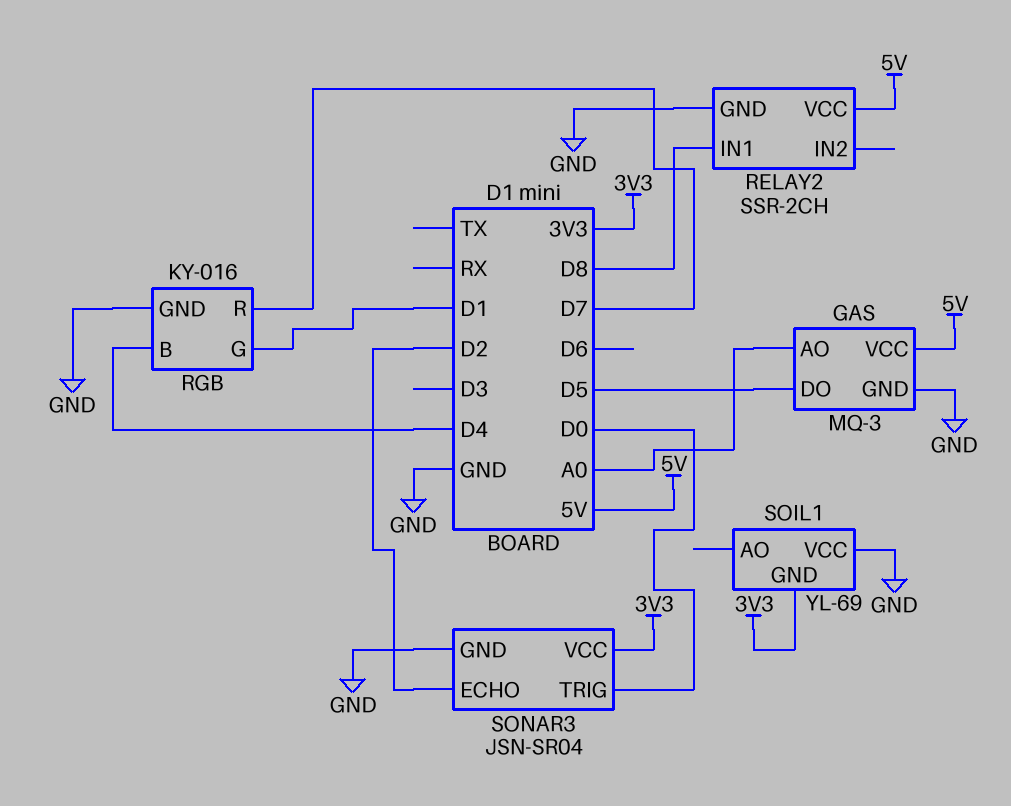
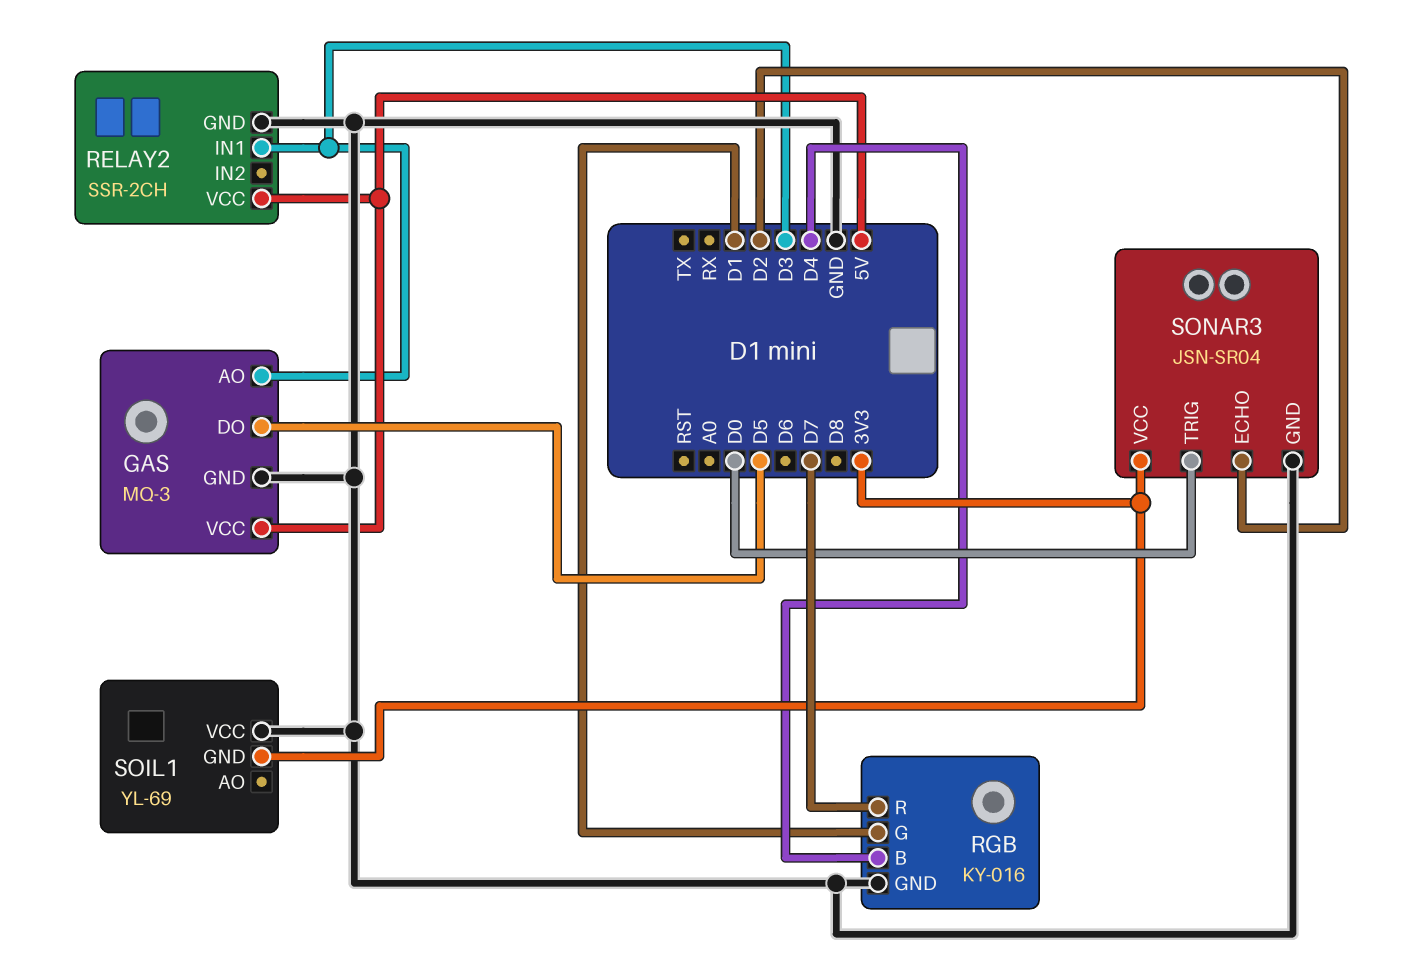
GAS pin AO: A0 -> D3
RELAY2 pin IN1: D8 -> D3

